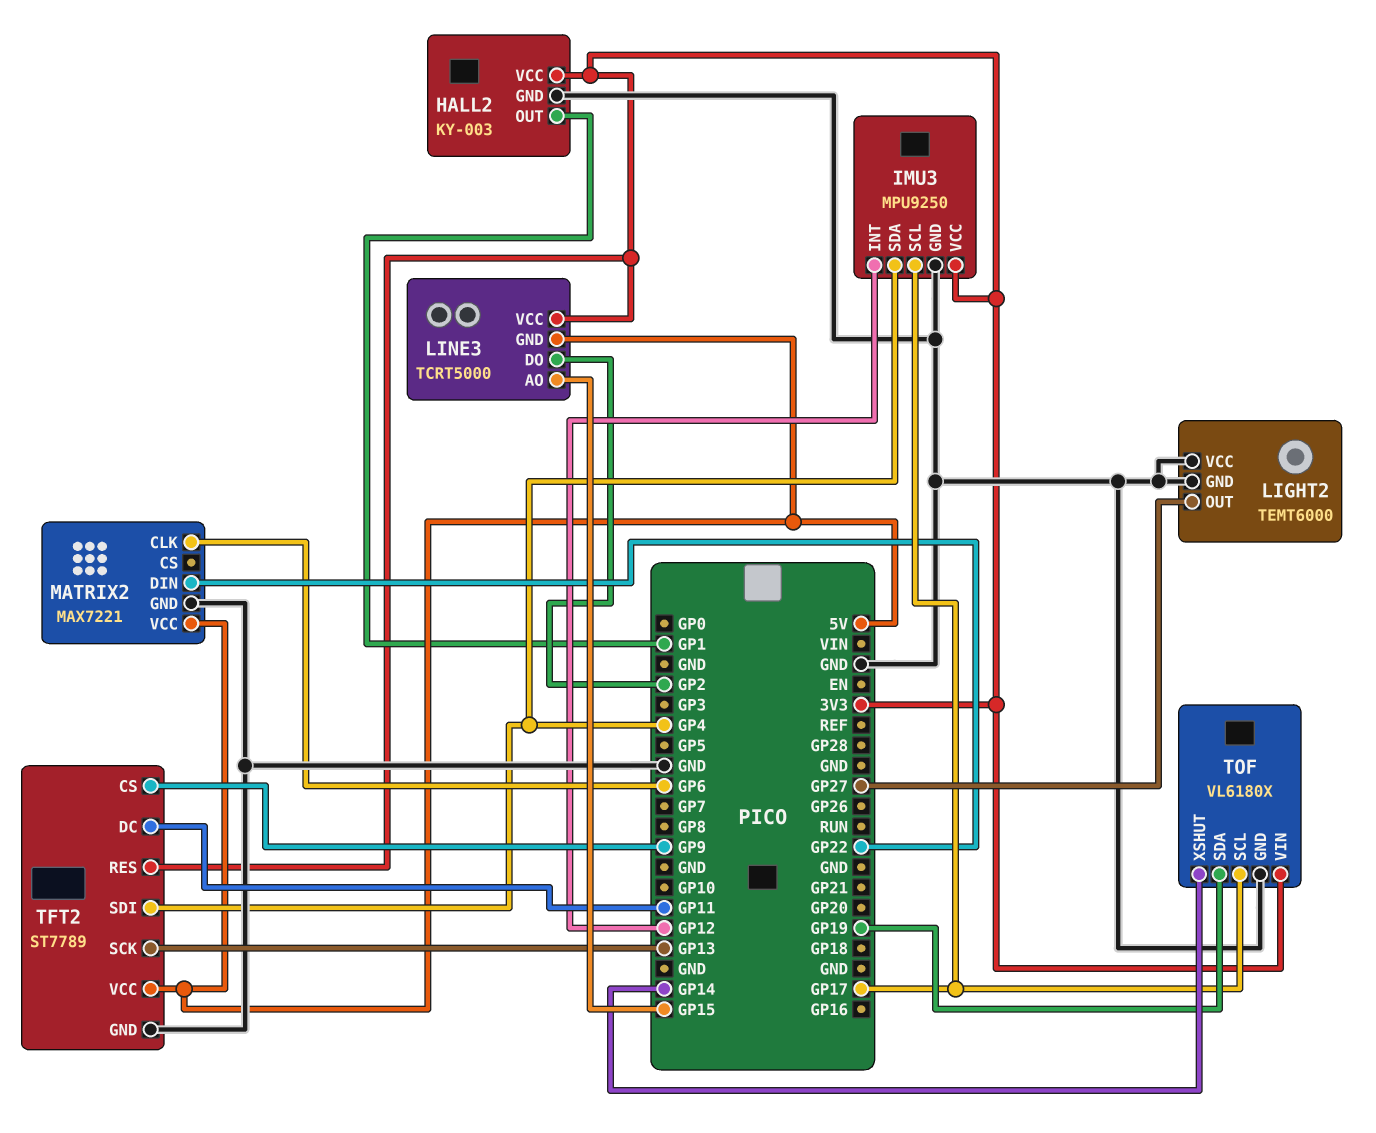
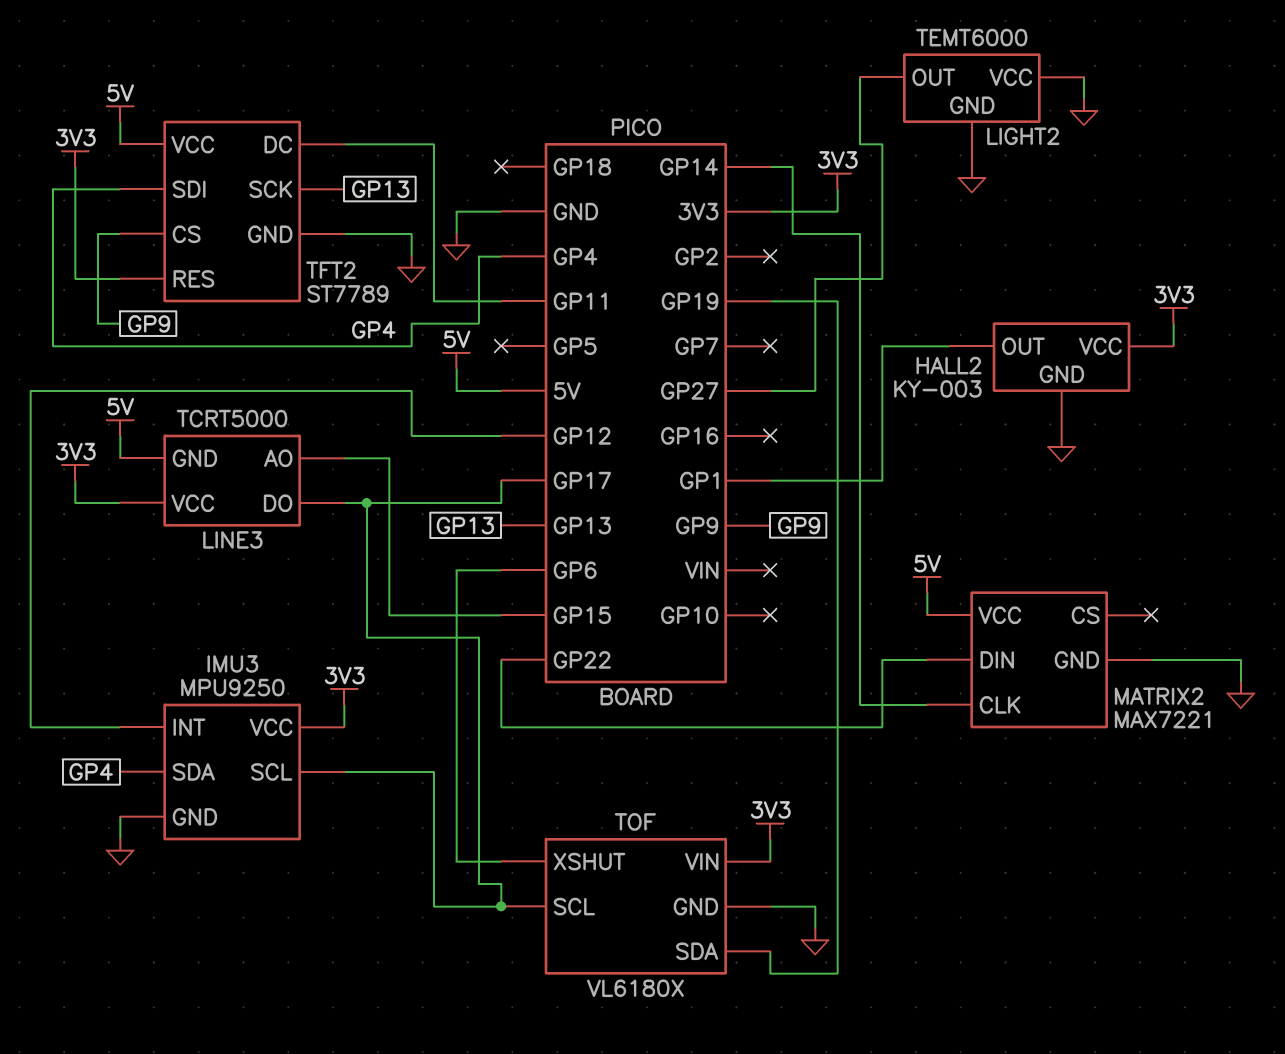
LINE3 pin DO: GP2 -> GP17
MATRIX2 pin CLK: GP6 -> GP14
TOF pin XSHUT: GP14 -> GP6

